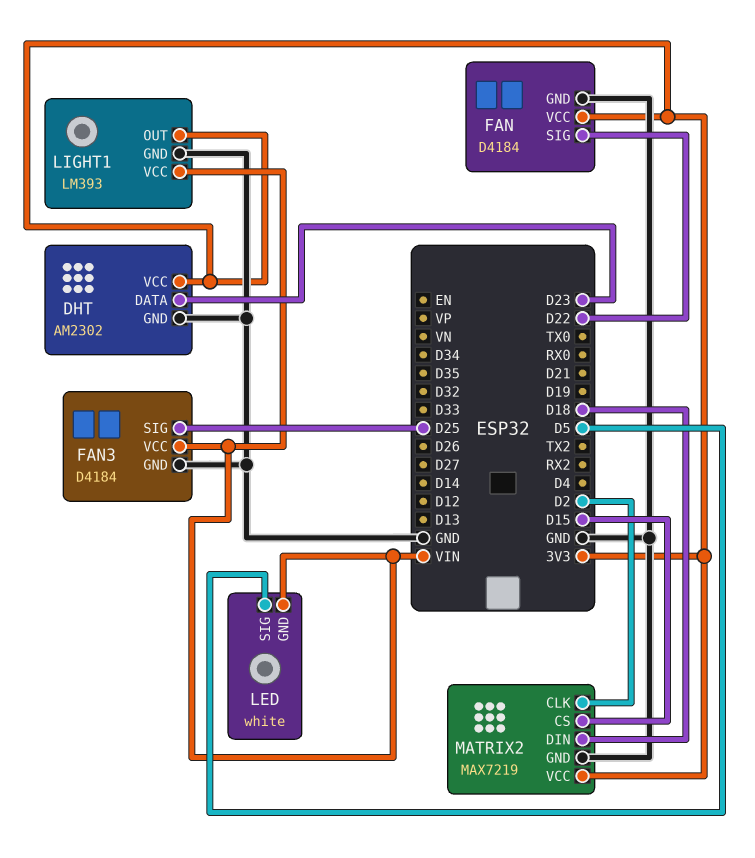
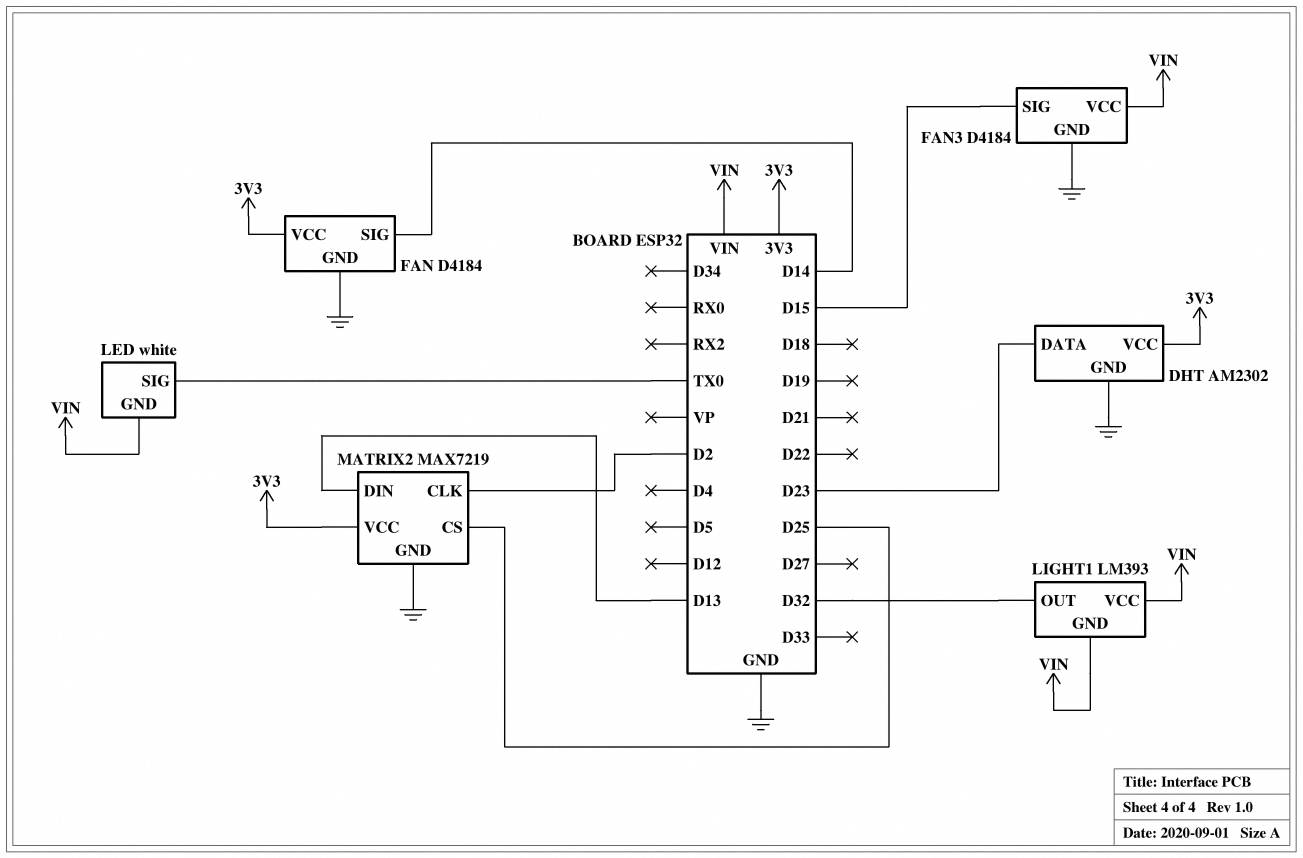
FAN pin SIG: D22 -> D14
FAN3 pin SIG: D25 -> D15
LED pin SIG: D5 -> TX0
LIGHT1 pin GND: GND -> VIN
LIGHT1 pin OUT: 3V3 -> D32
MATRIX2 pin CS: D15 -> D25
MATRIX2 pin DIN: D18 -> D13

